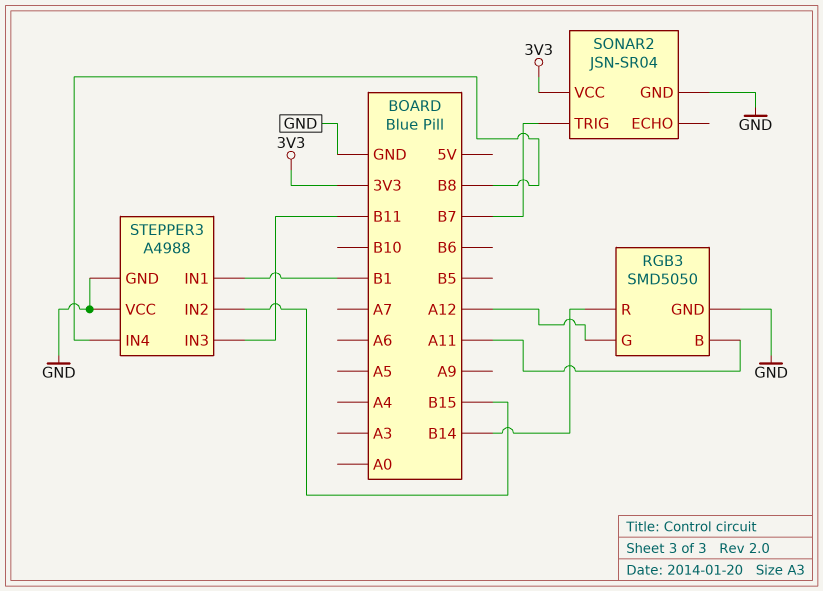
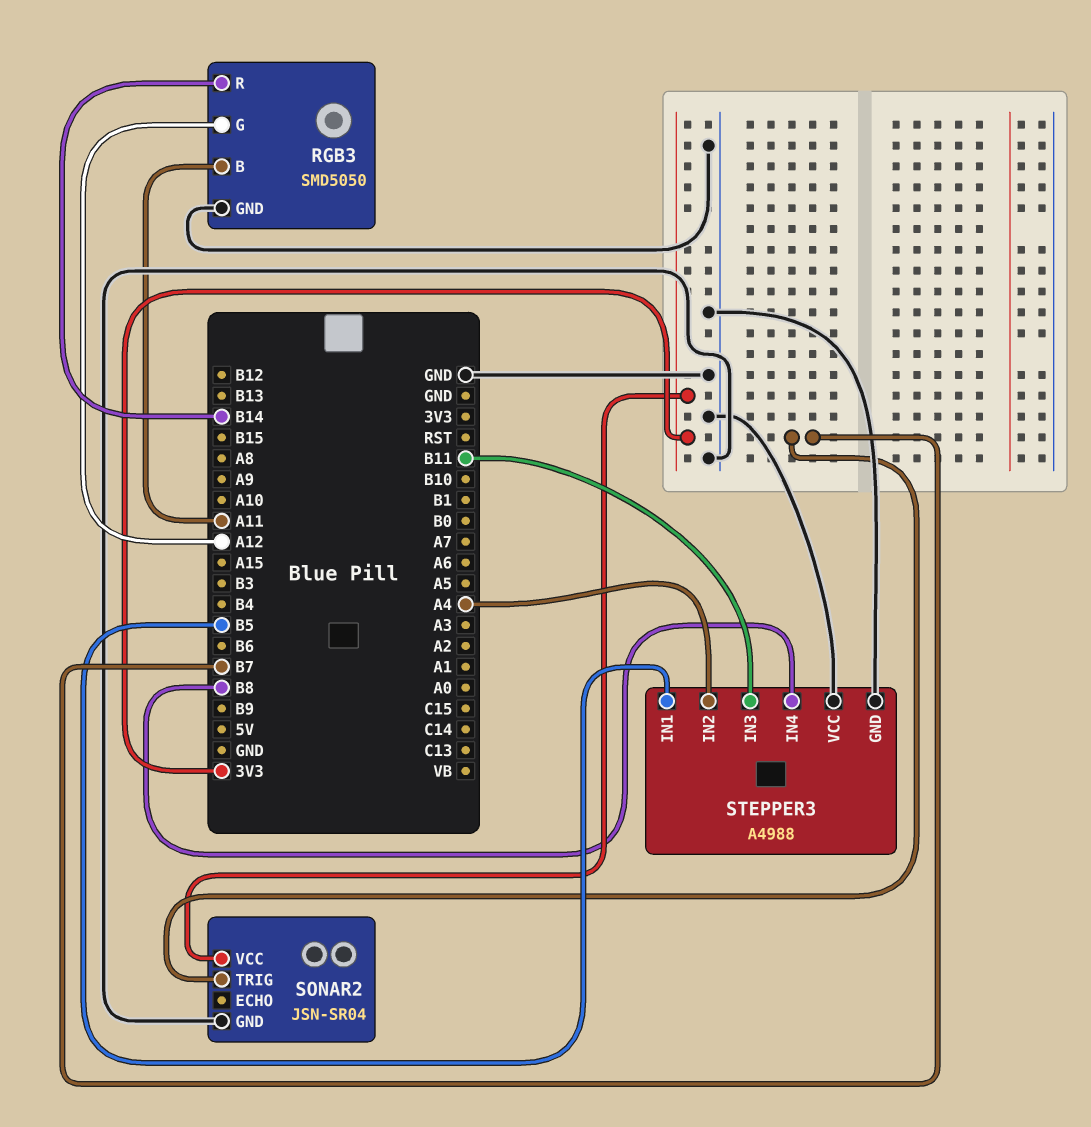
STEPPER3 pin IN1: B1 -> B5
STEPPER3 pin IN2: B15 -> A4

